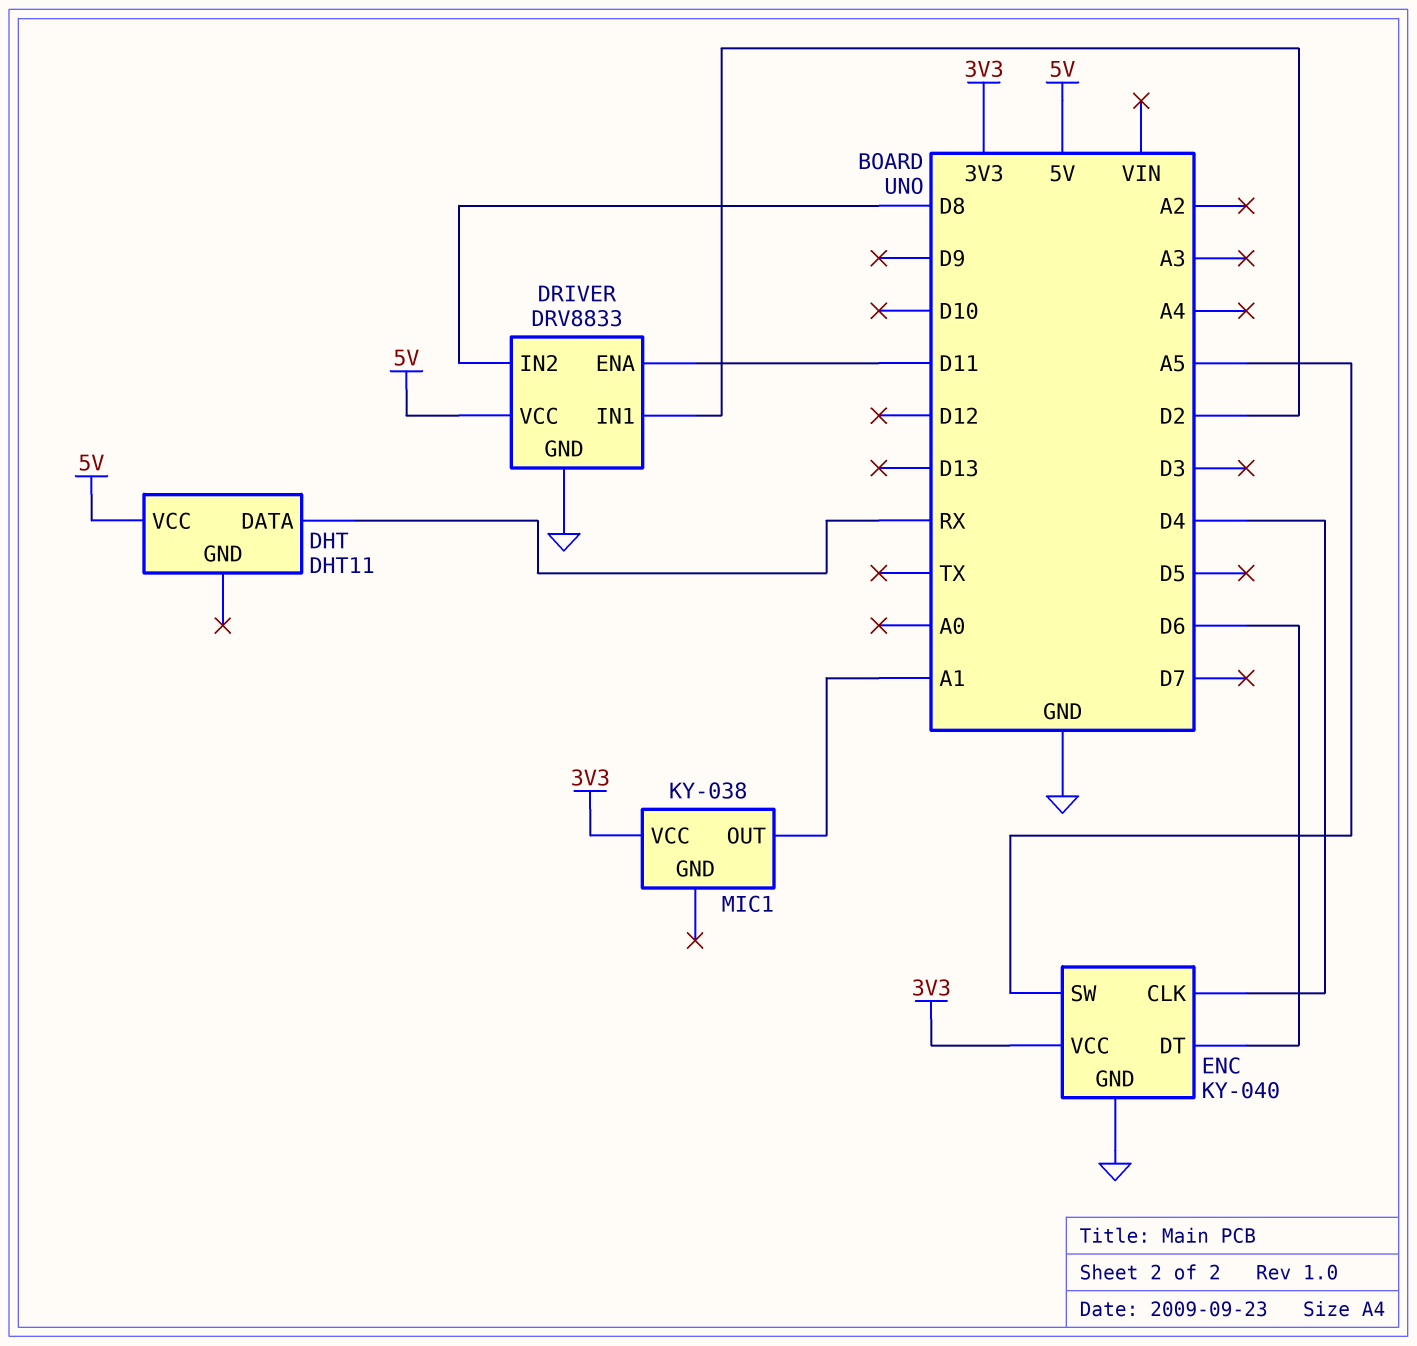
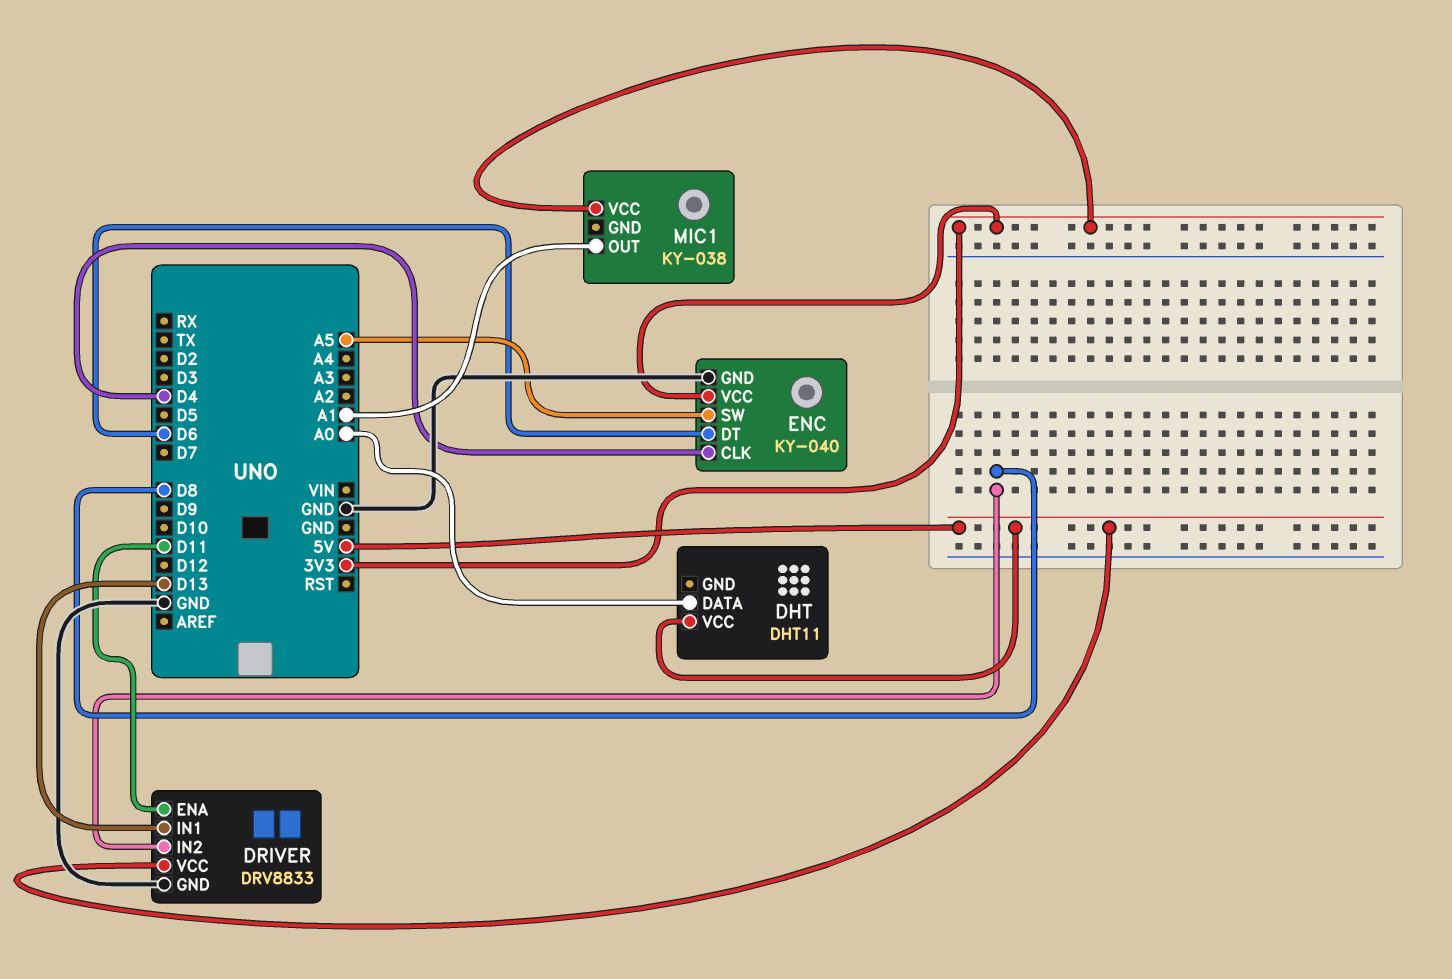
DHT pin DATA: RX -> A0
DRIVER pin IN1: D2 -> D13

